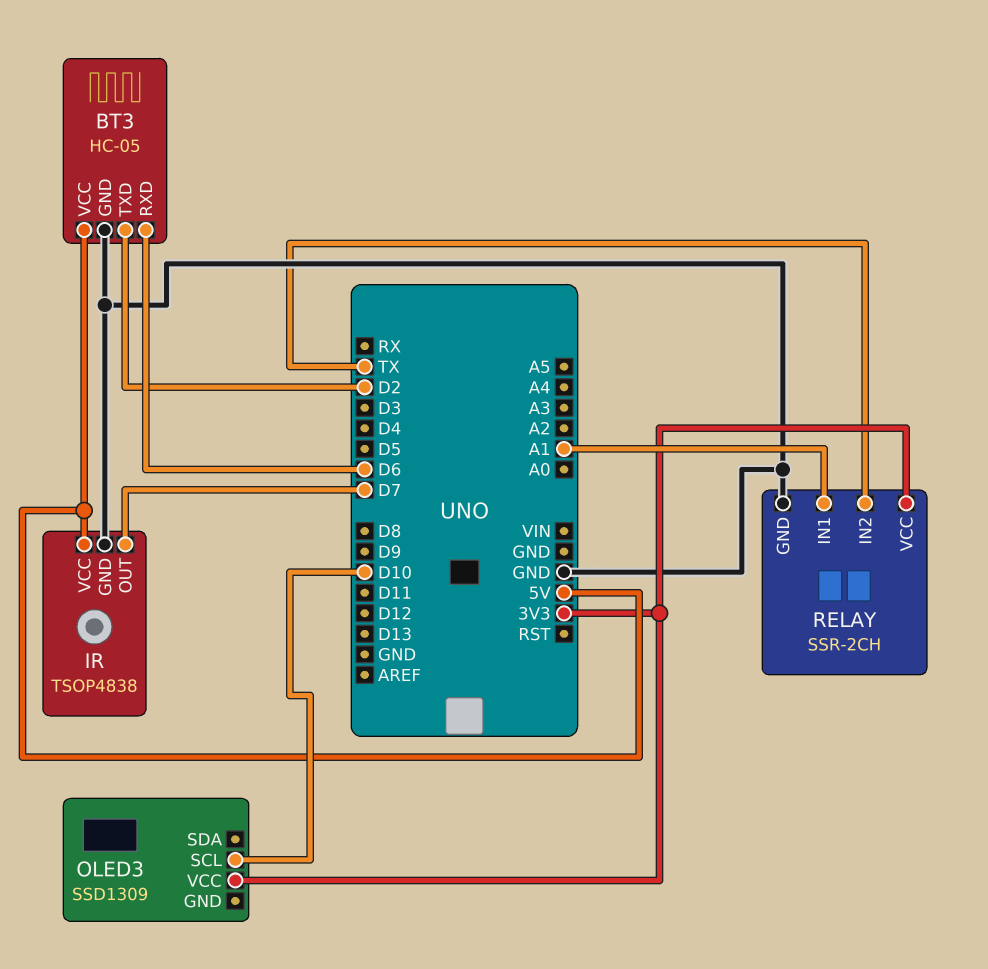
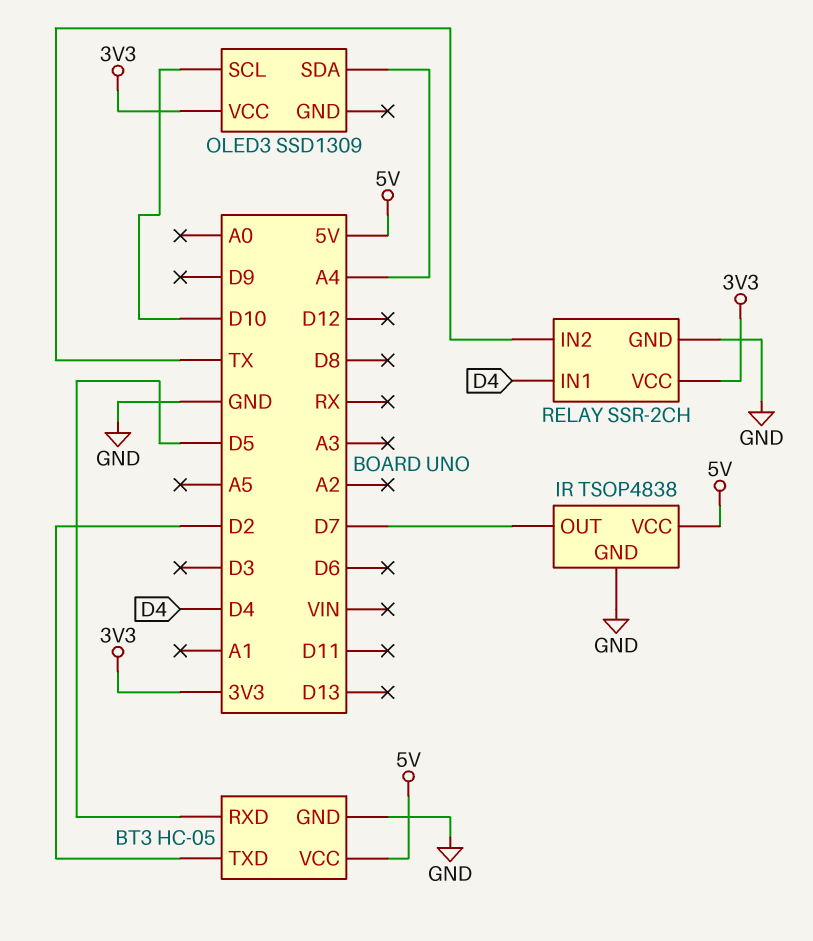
BT3 pin RXD: D6 -> D5
OLED3 pin SDA: none -> A4
RELAY pin IN1: A1 -> D4

